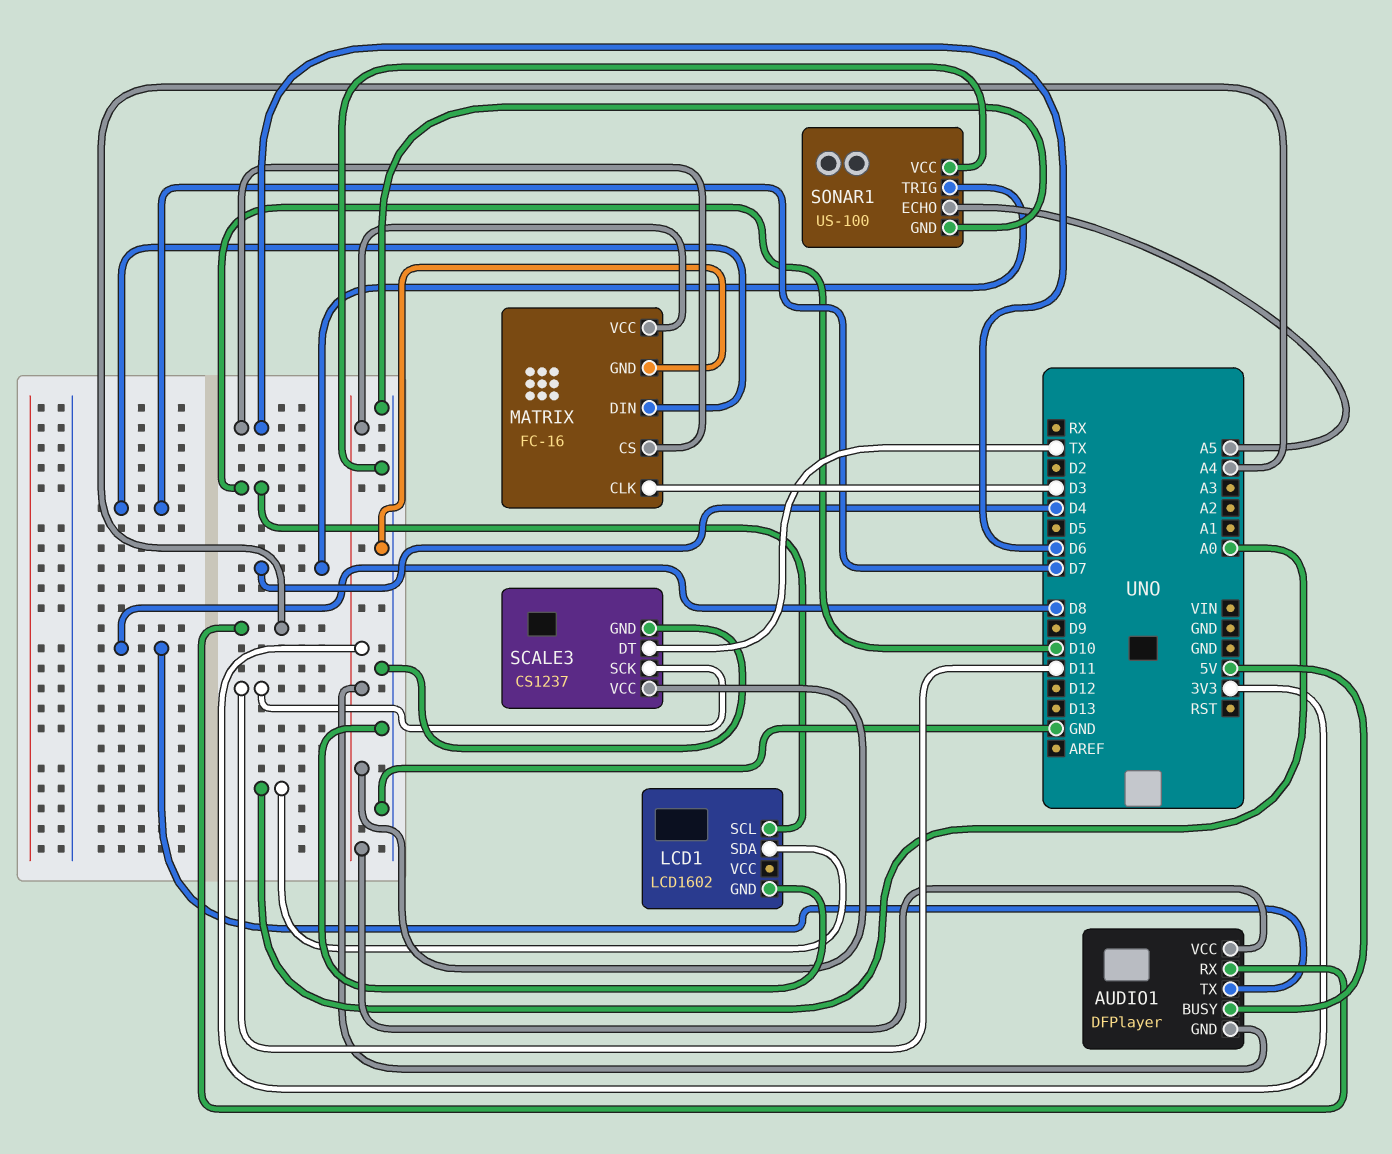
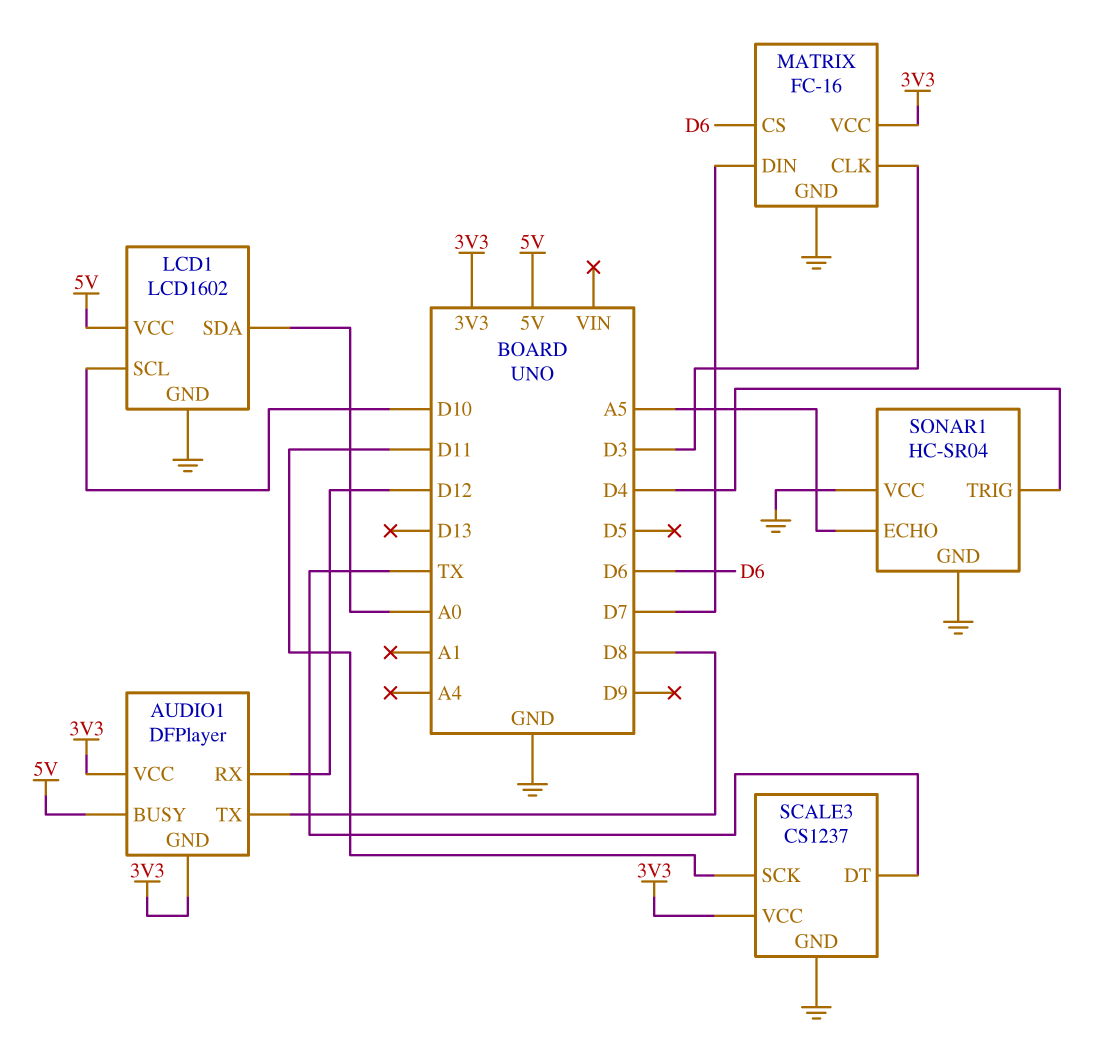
AUDIO1 pin RX: A4 -> D12
LCD1 pin VCC: none -> 5V
SONAR1: US-100 -> HC-SR04

